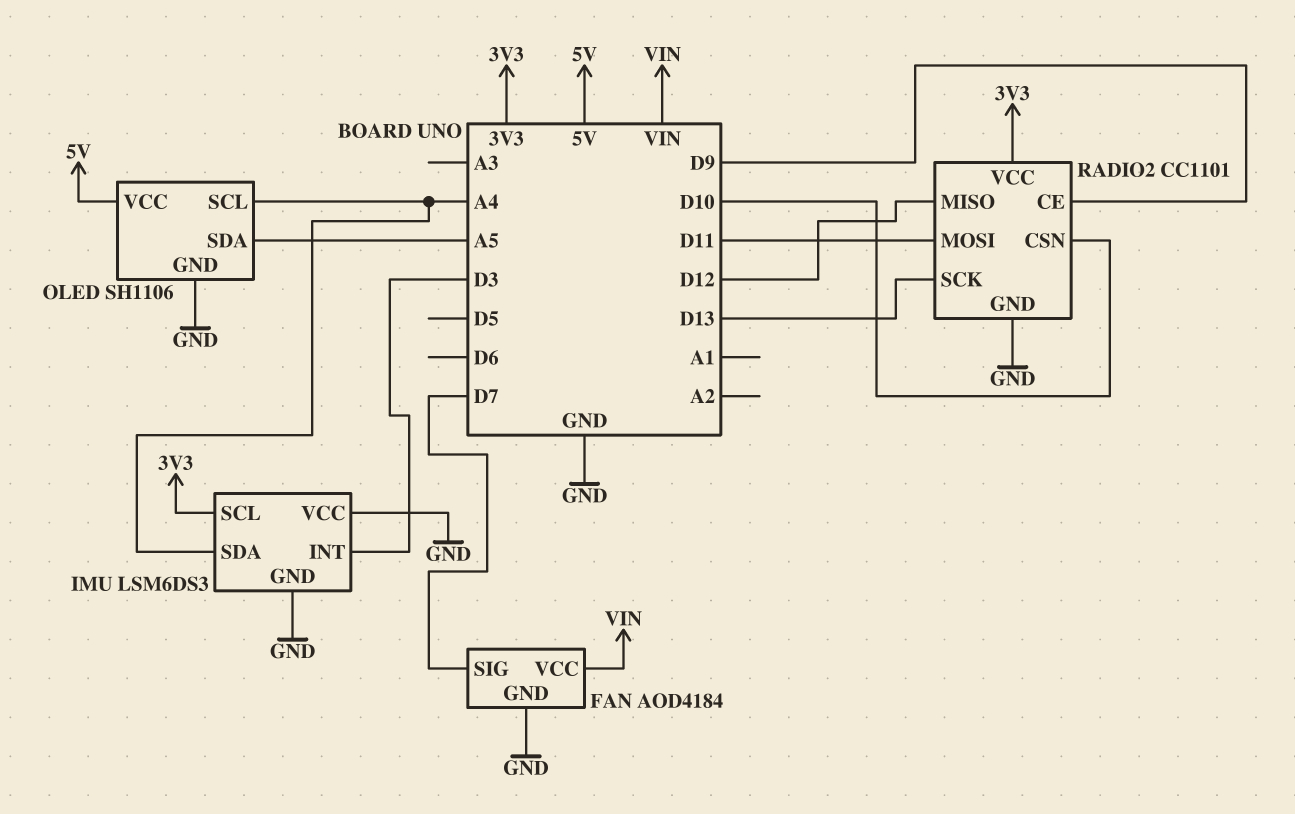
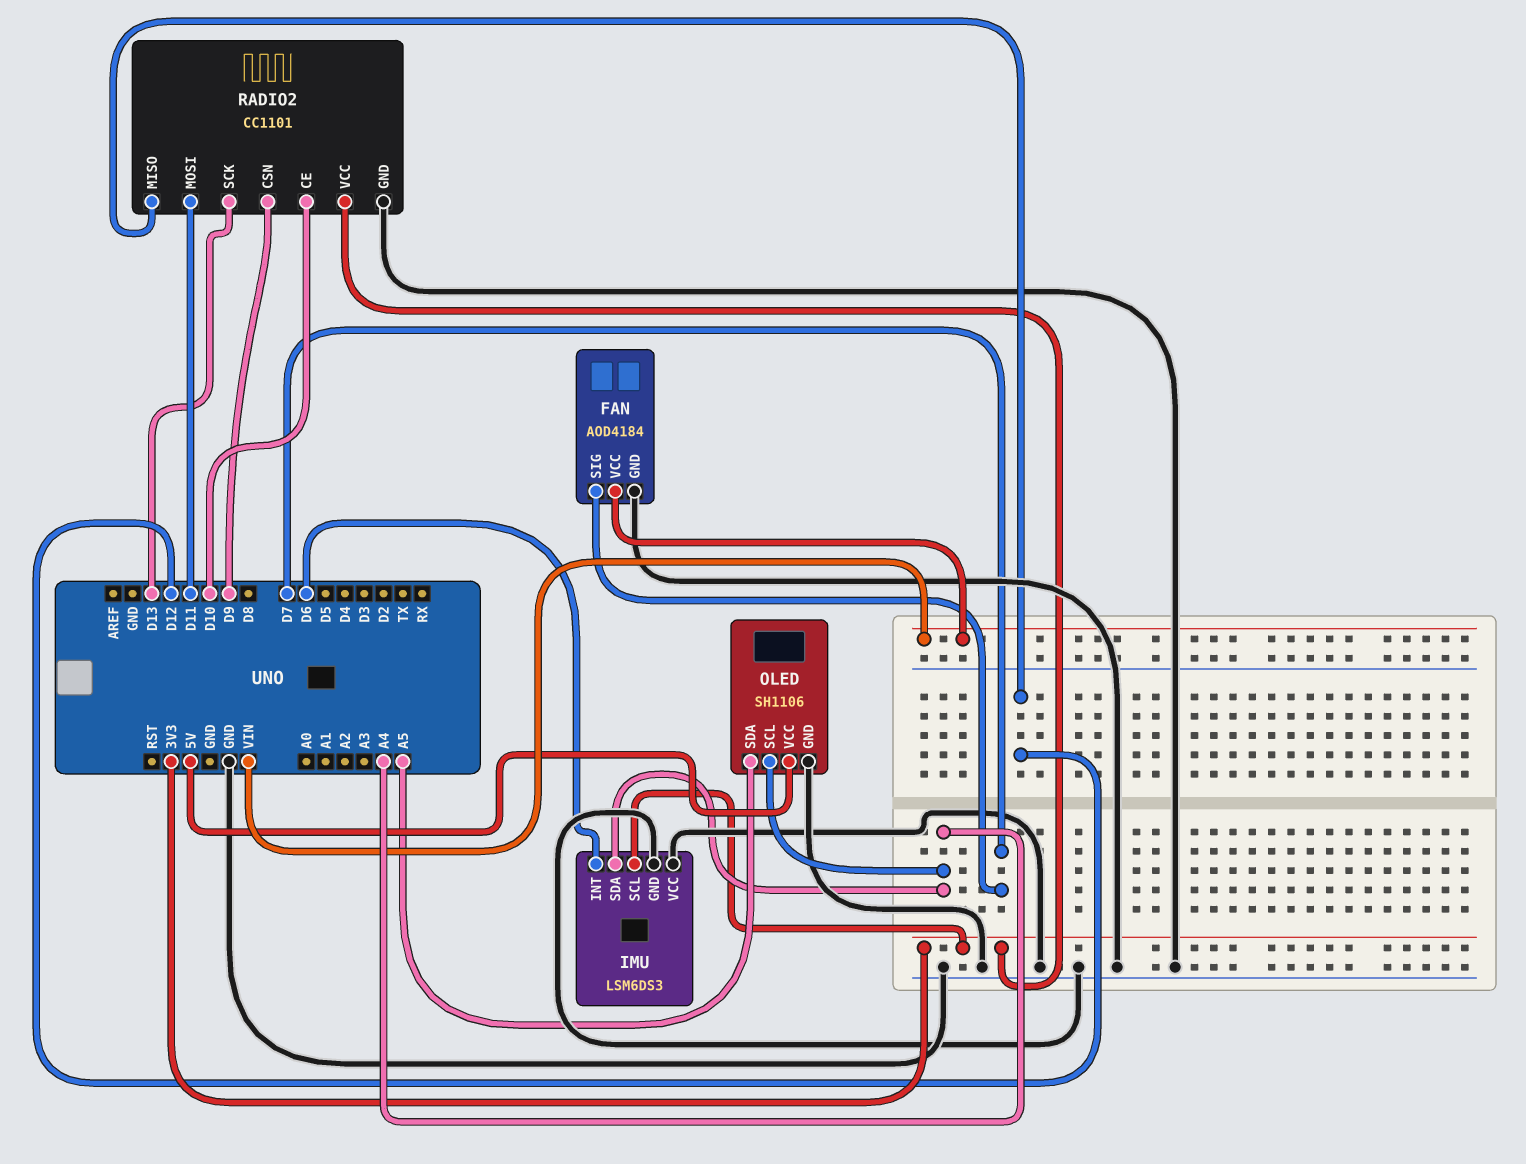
IMU pin INT: D3 -> D6
RADIO2 pin CE: D9 -> D10
RADIO2 pin CSN: D10 -> D9

